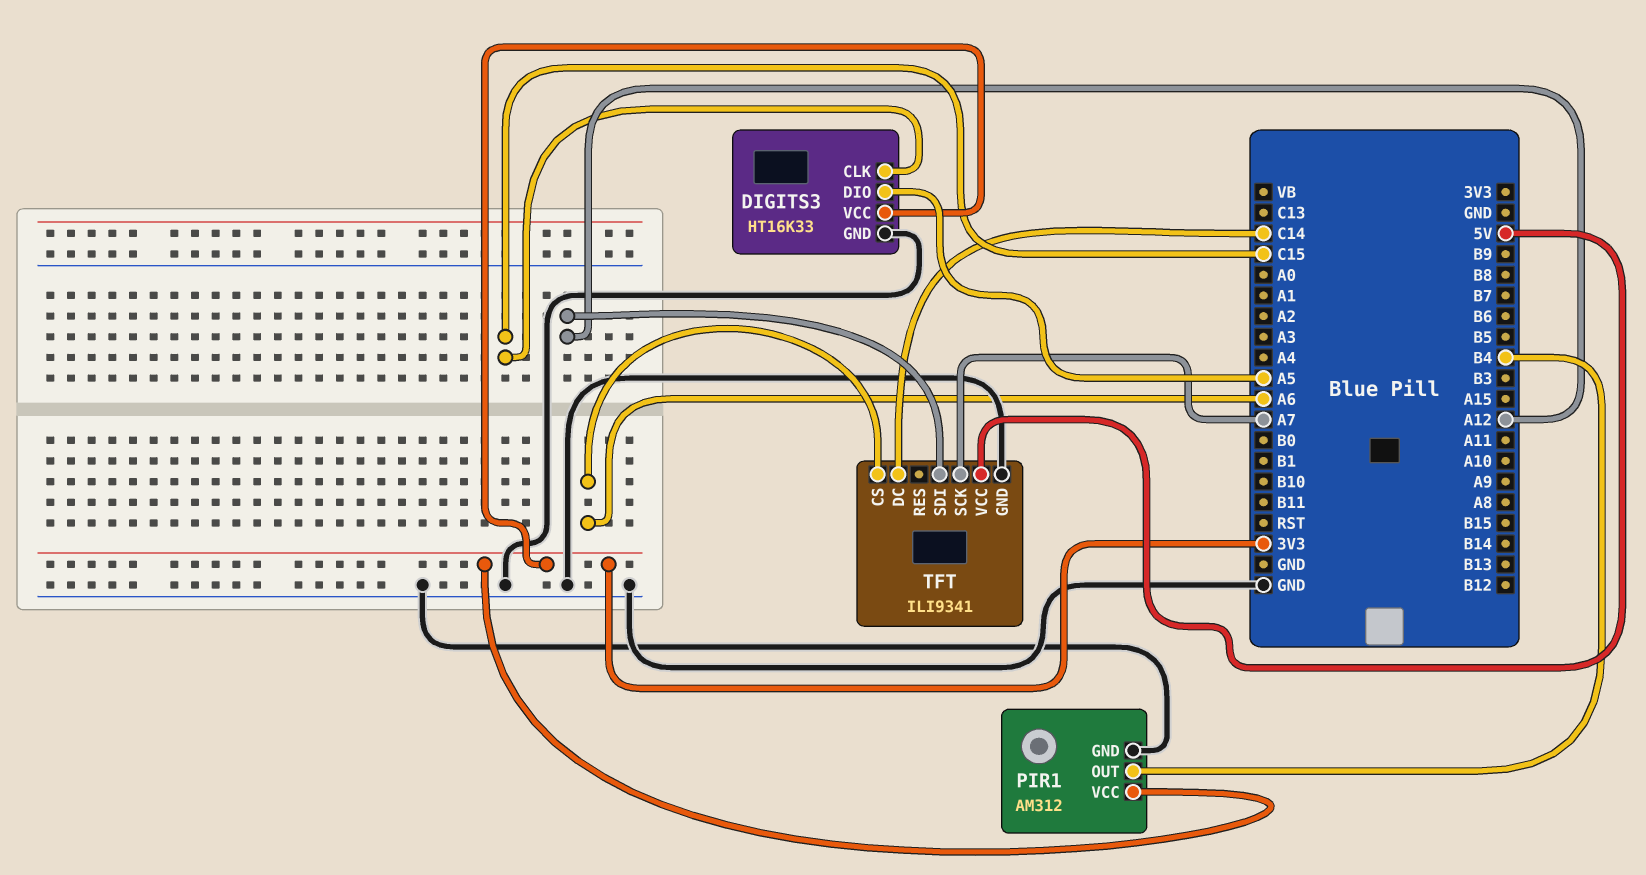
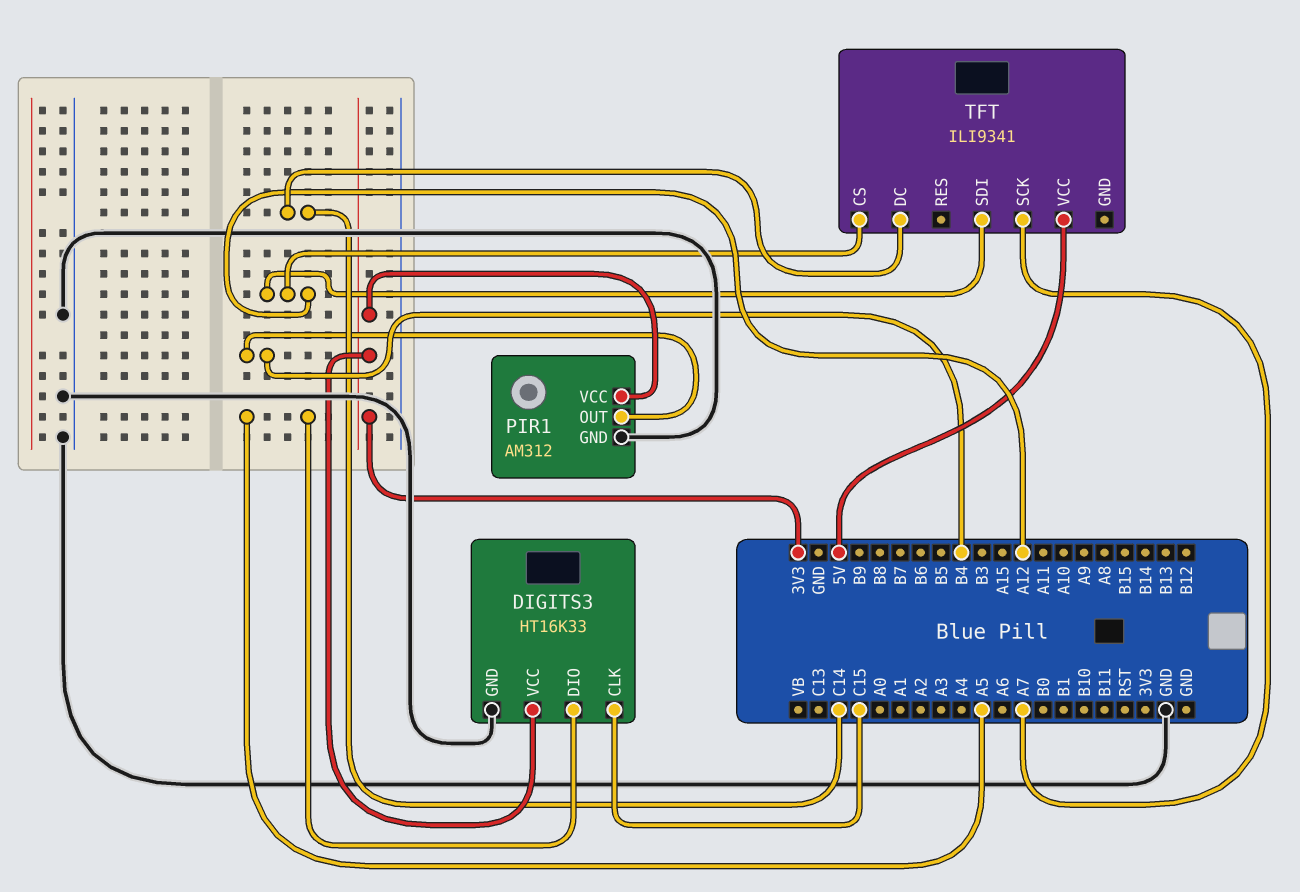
TFT pin CS: A6 -> A12
TFT pin GND: GND -> none

